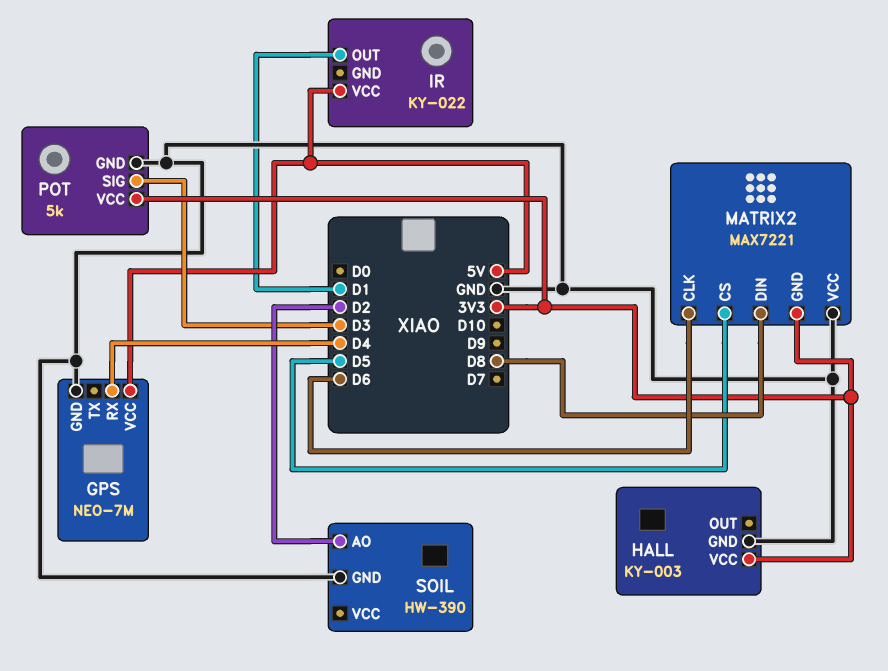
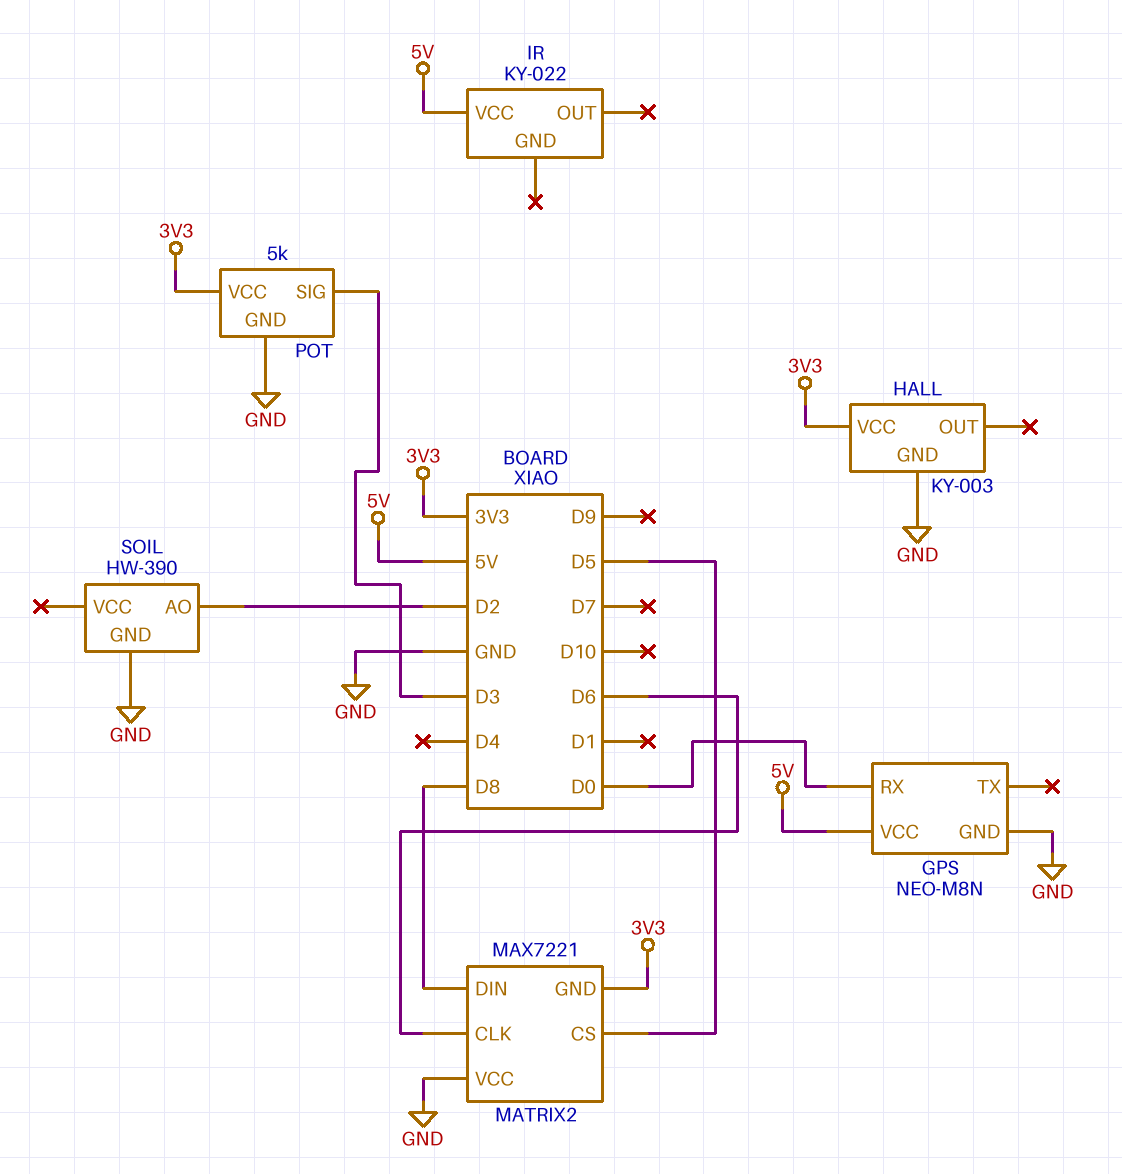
GPS: NEO-7M -> NEO-M8N
GPS pin RX: D4 -> D0
IR pin OUT: D1 -> none

